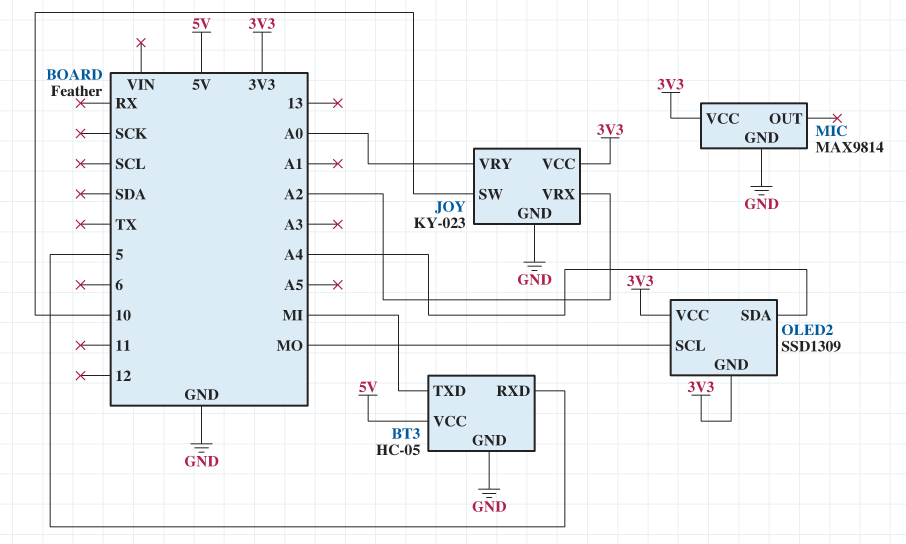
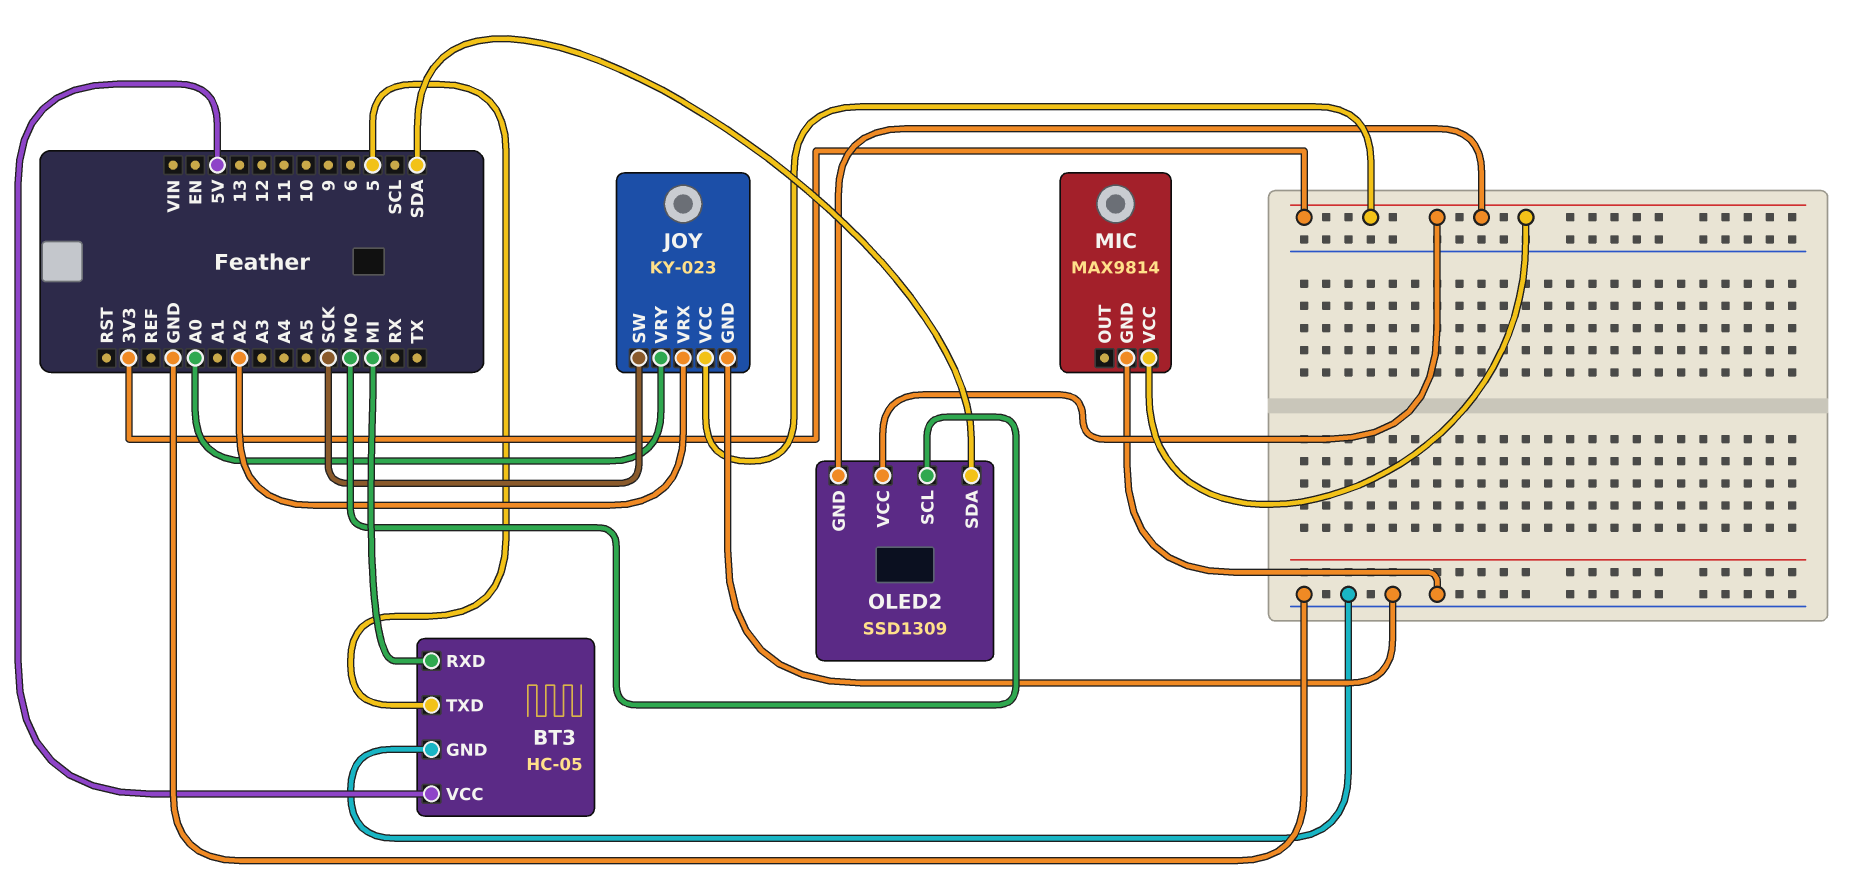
BT3 pin RXD: 5 -> MI
BT3 pin TXD: MI -> 5
JOY pin SW: 10 -> SCK
OLED2 pin SDA: A4 -> SDA

